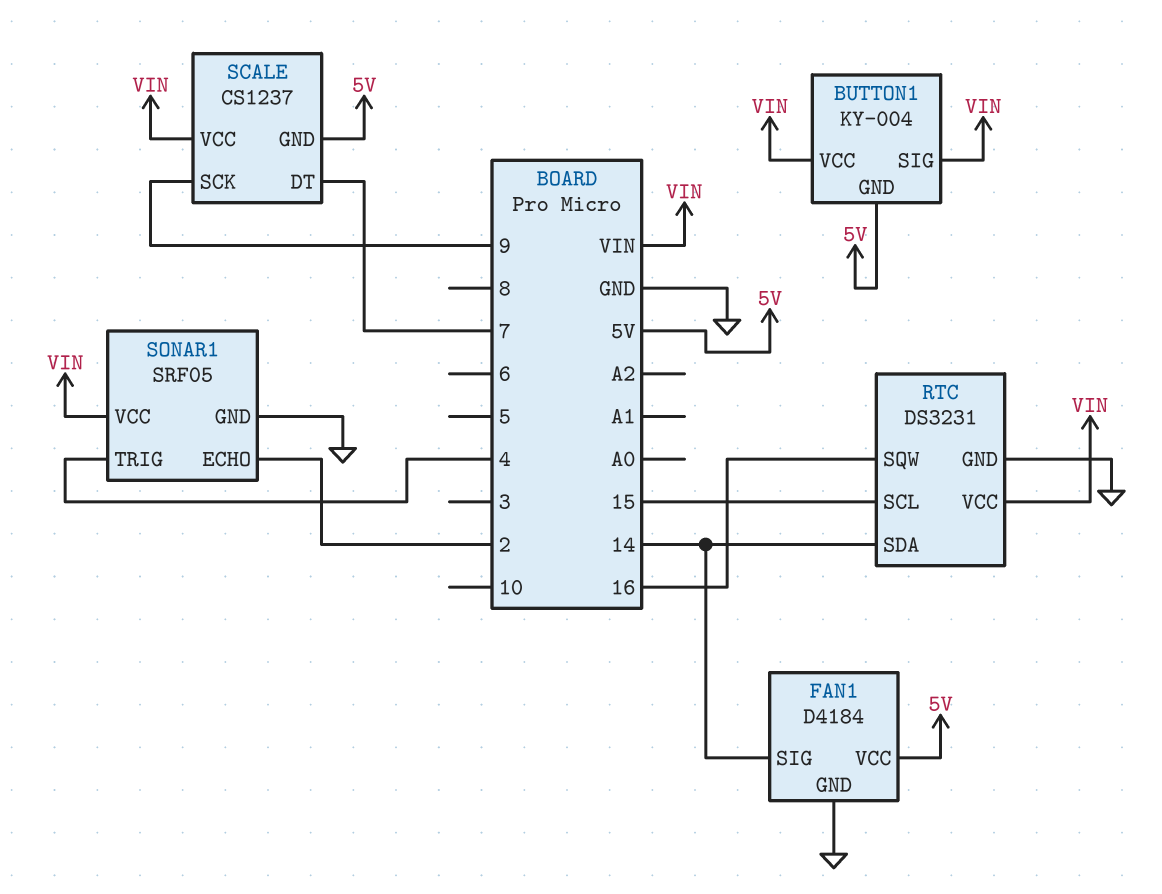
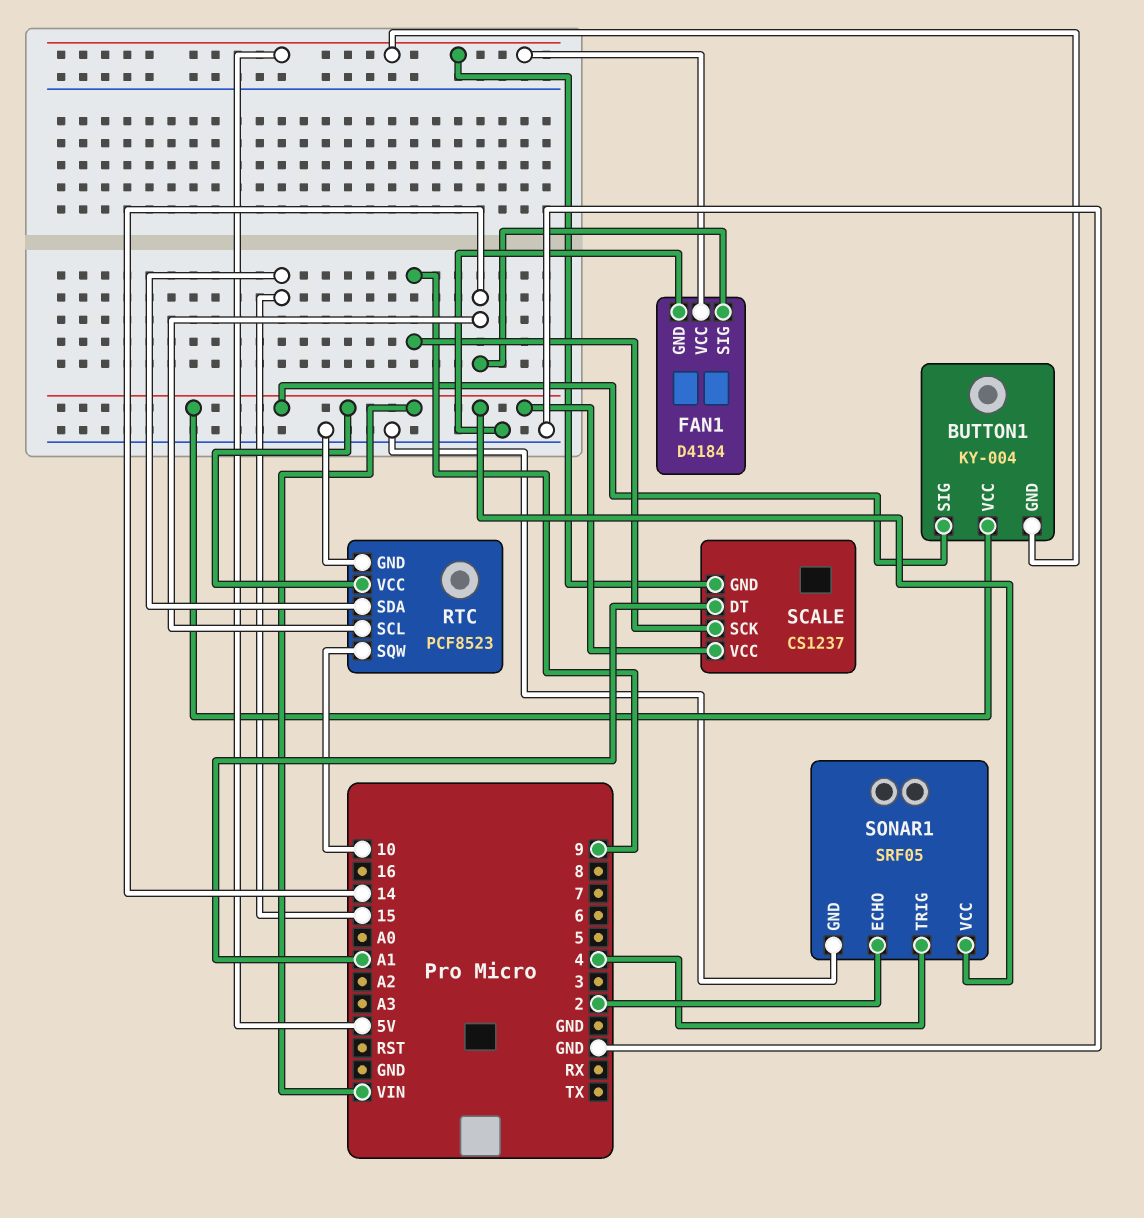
RTC: DS3231 -> PCF8523
RTC pin SCL: 15 -> 14
RTC pin SDA: 14 -> 15
RTC pin SQW: 16 -> 10
SCALE pin DT: 7 -> A1

